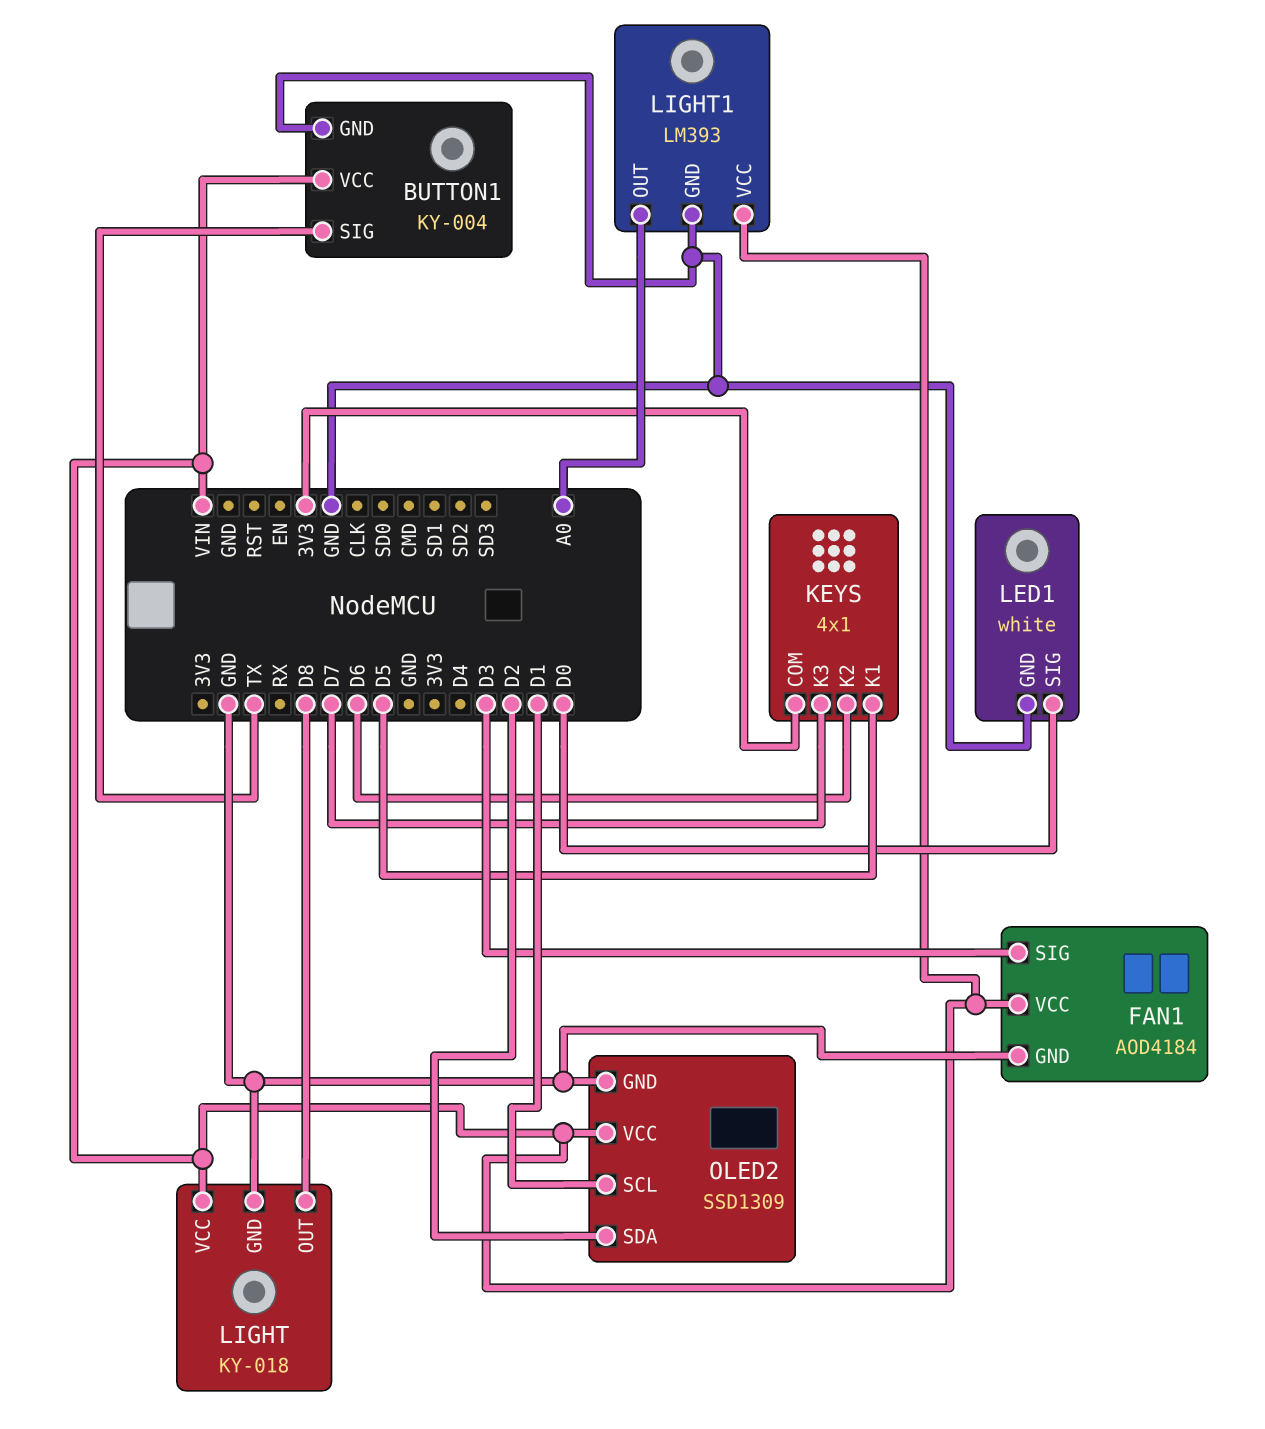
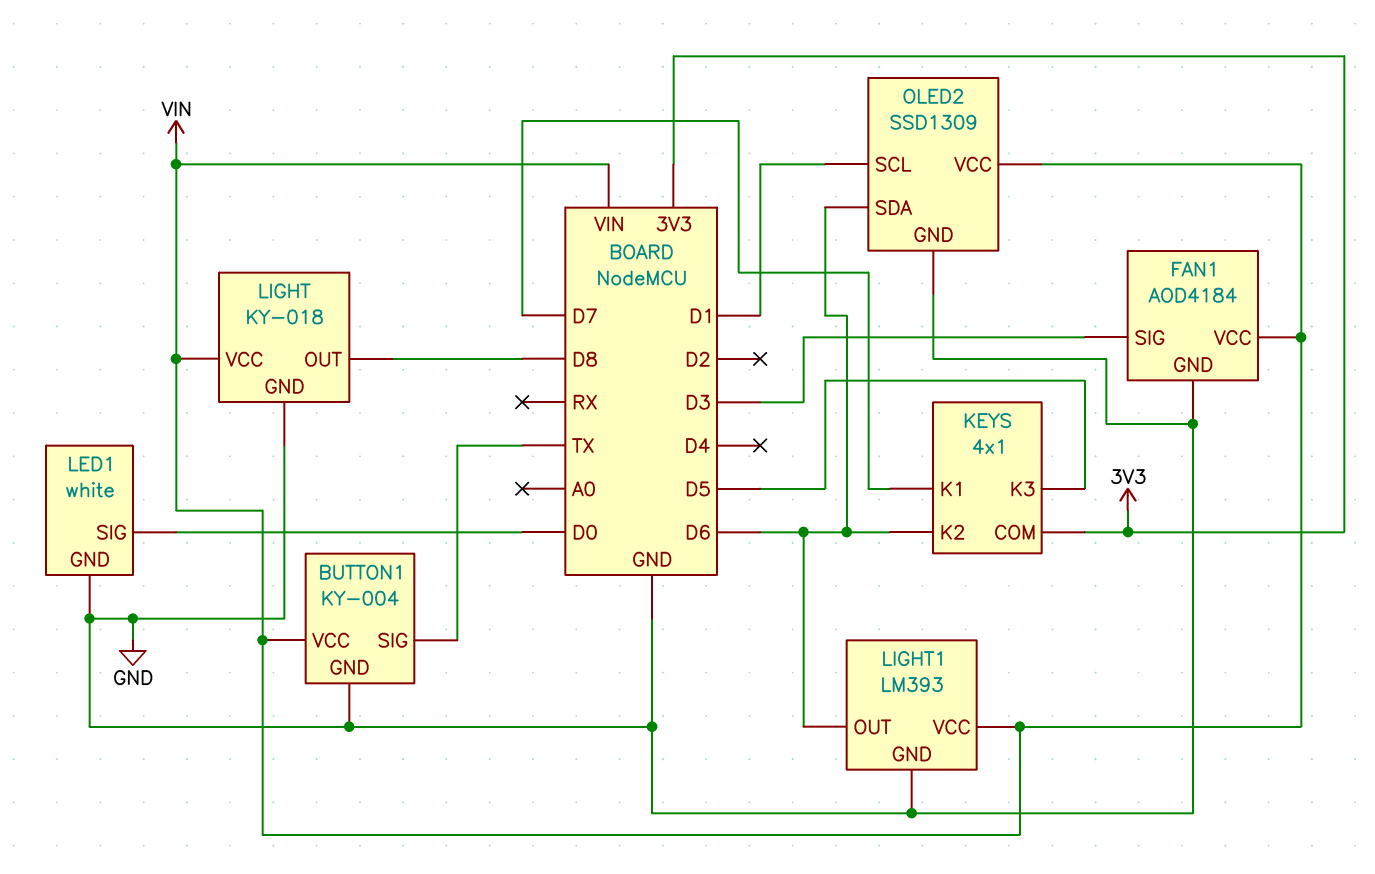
KEYS pin K1: D5 -> D7
KEYS pin K3: D7 -> D5
LIGHT1 pin OUT: A0 -> D6
OLED2 pin SDA: D2 -> D6

